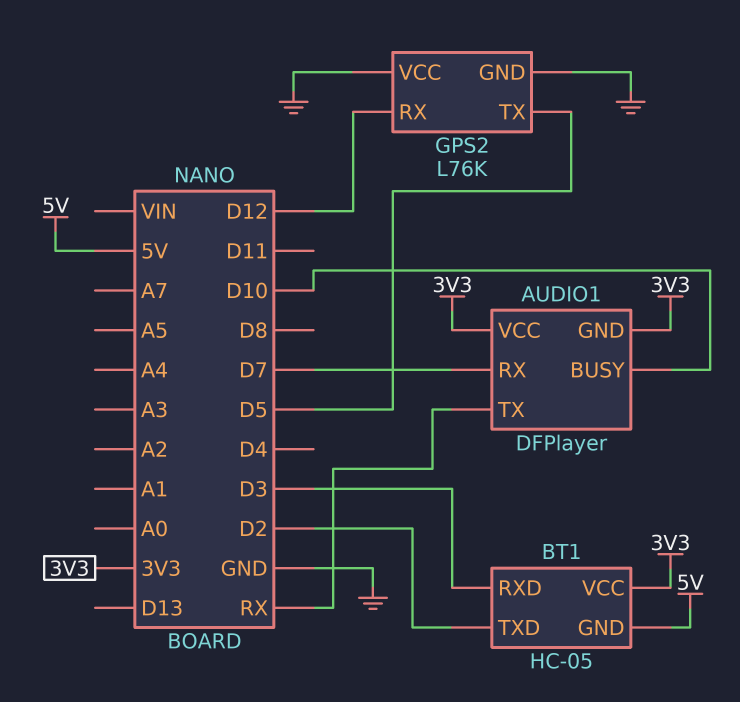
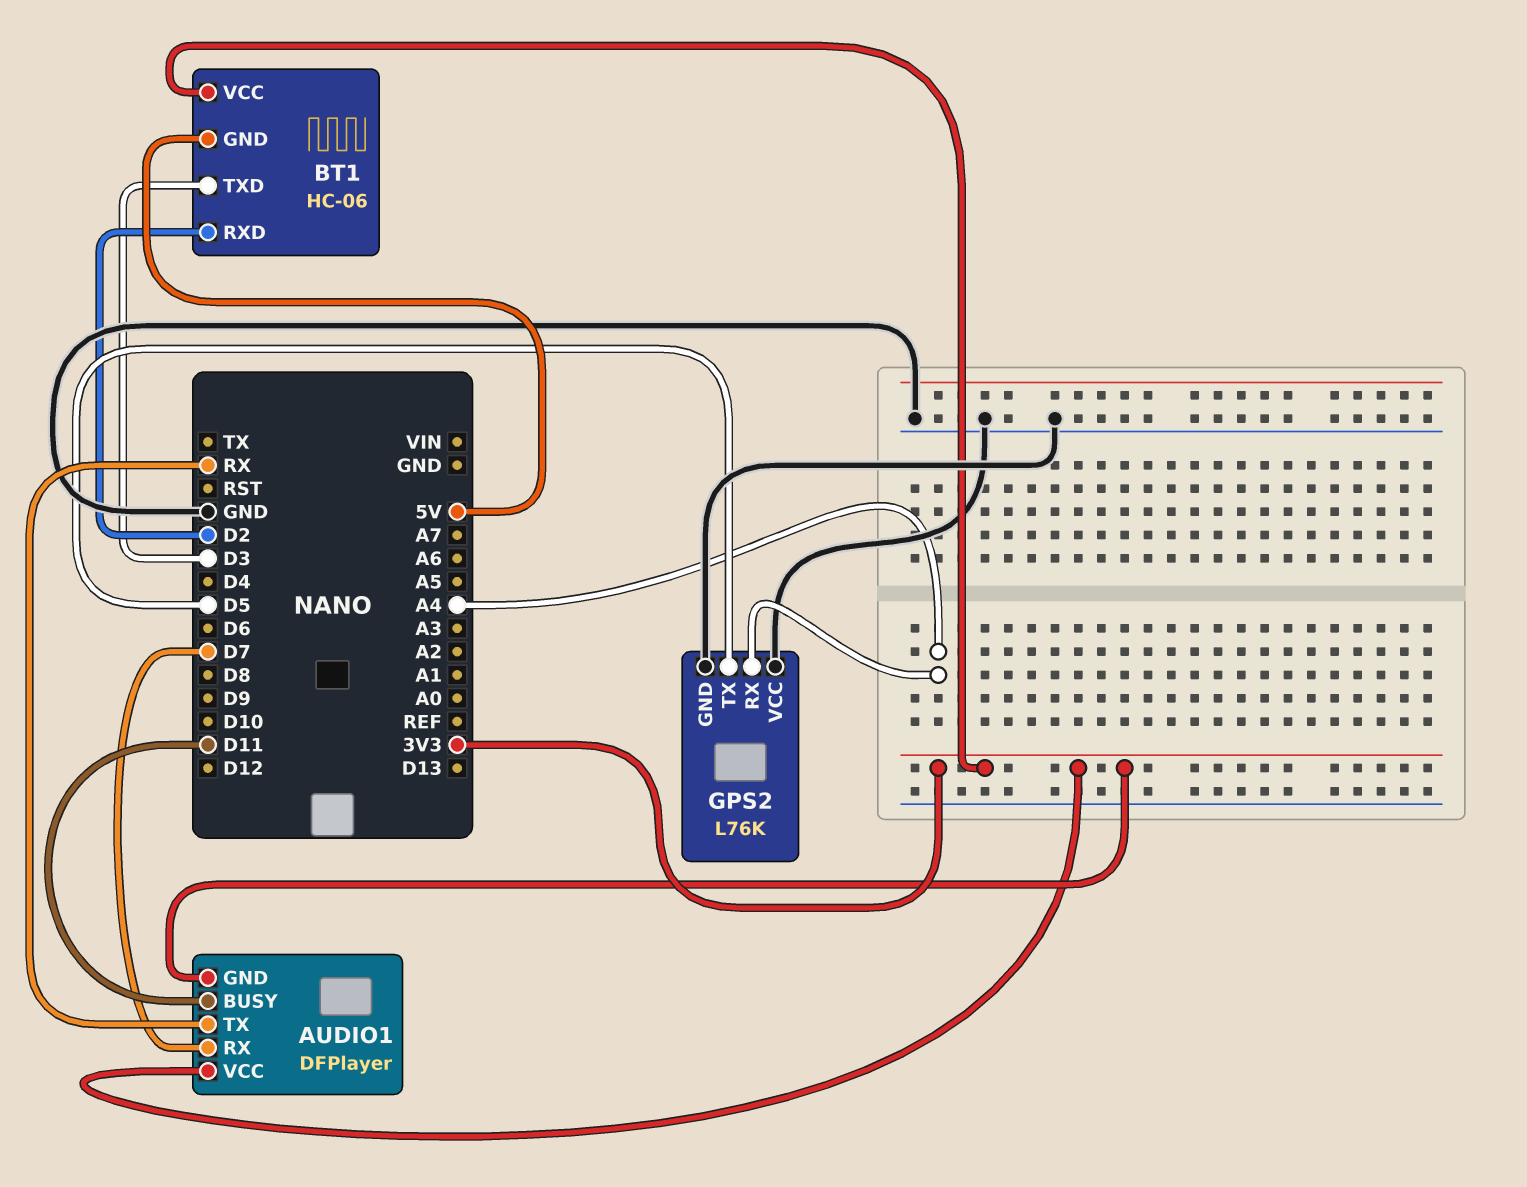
AUDIO1 pin BUSY: D10 -> D11
BT1: HC-05 -> HC-06
BT1 pin RXD: D3 -> D2
BT1 pin TXD: D2 -> D3
GPS2 pin RX: D12 -> A4

